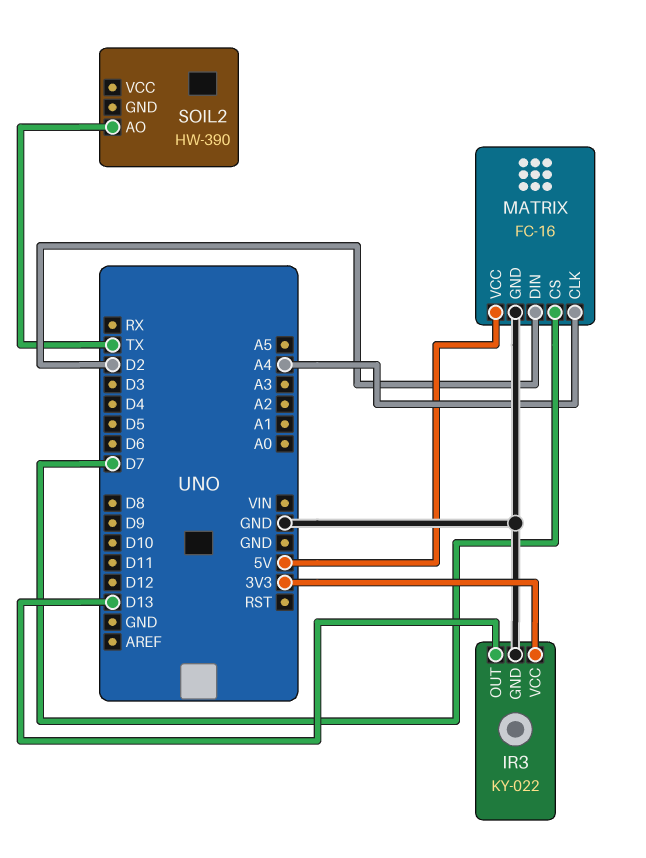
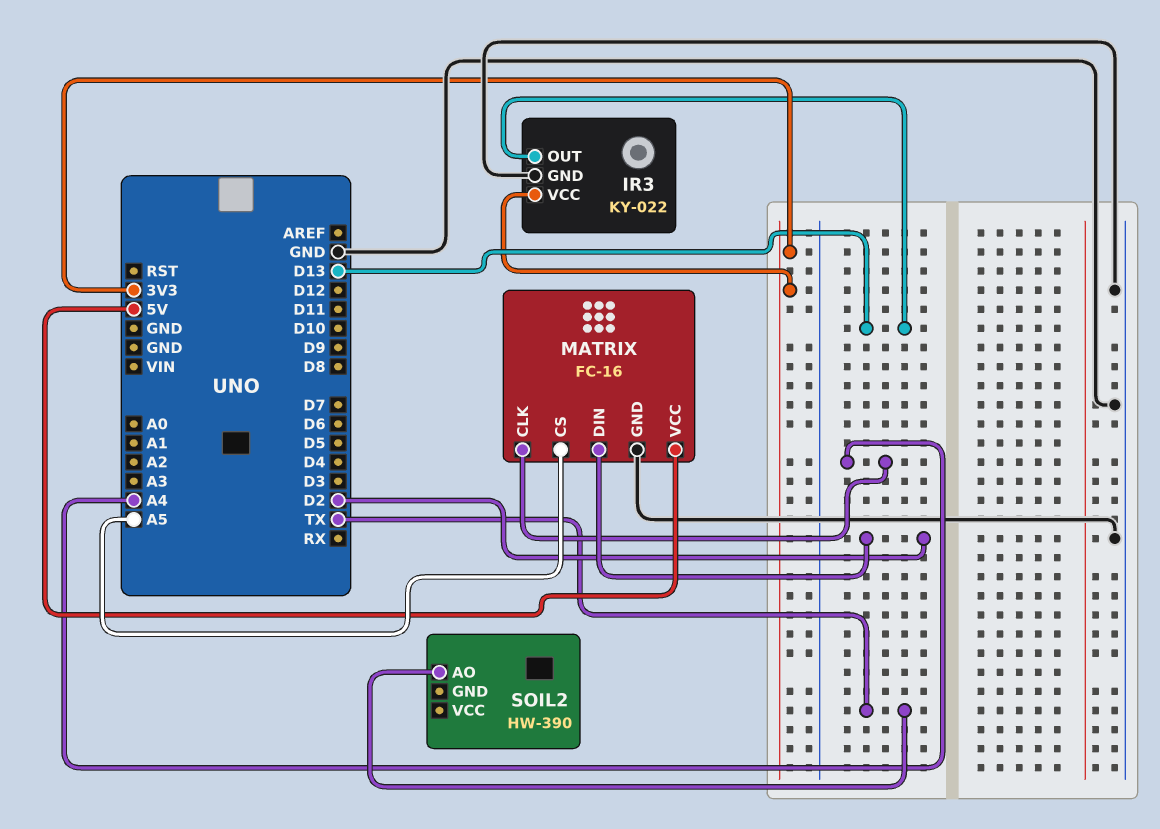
MATRIX pin CS: D7 -> A5

